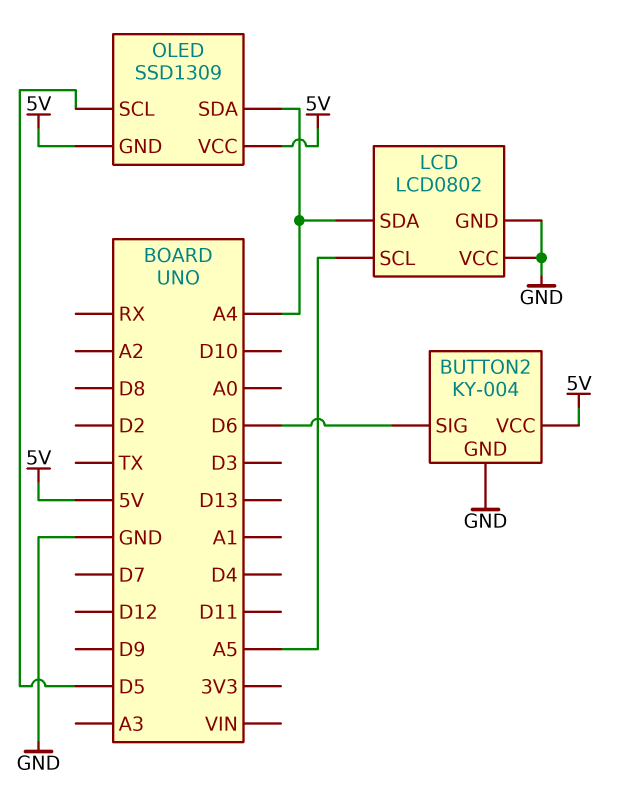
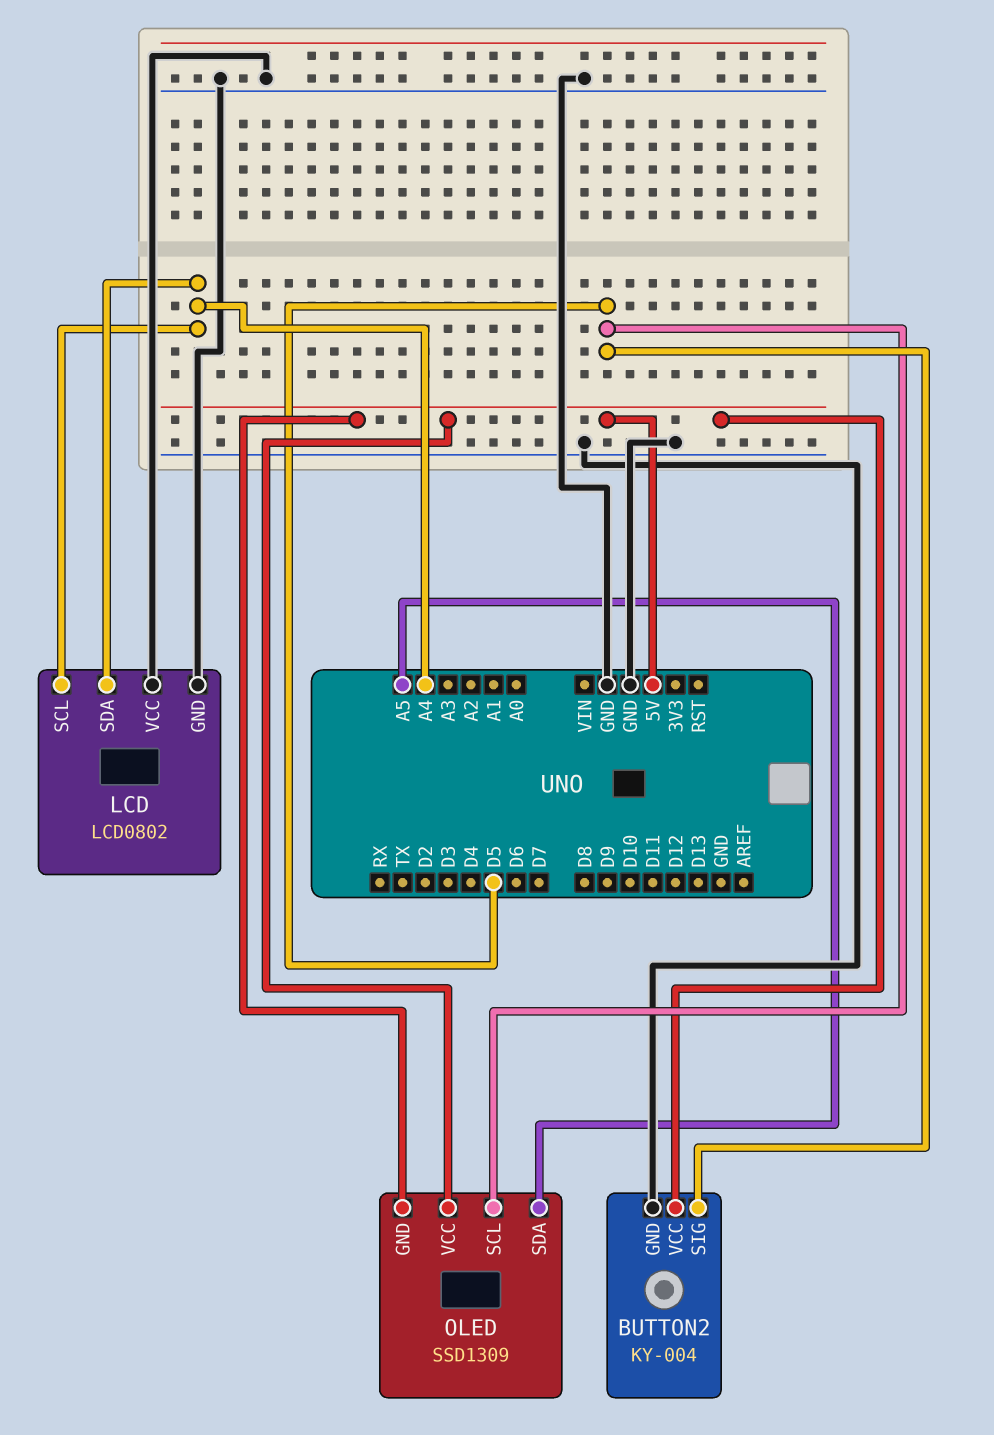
BUTTON2 pin SIG: D6 -> D5
LCD pin SCL: A5 -> A4
OLED pin SDA: A4 -> A5

